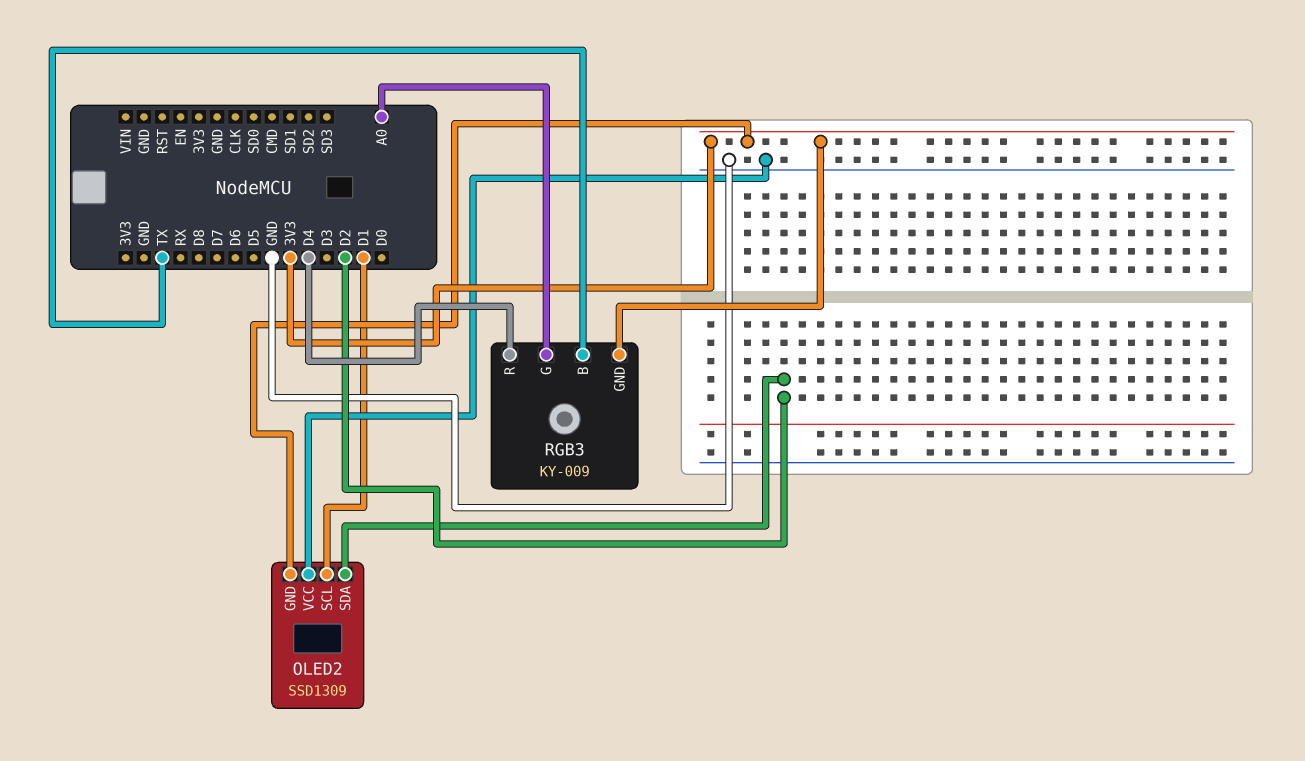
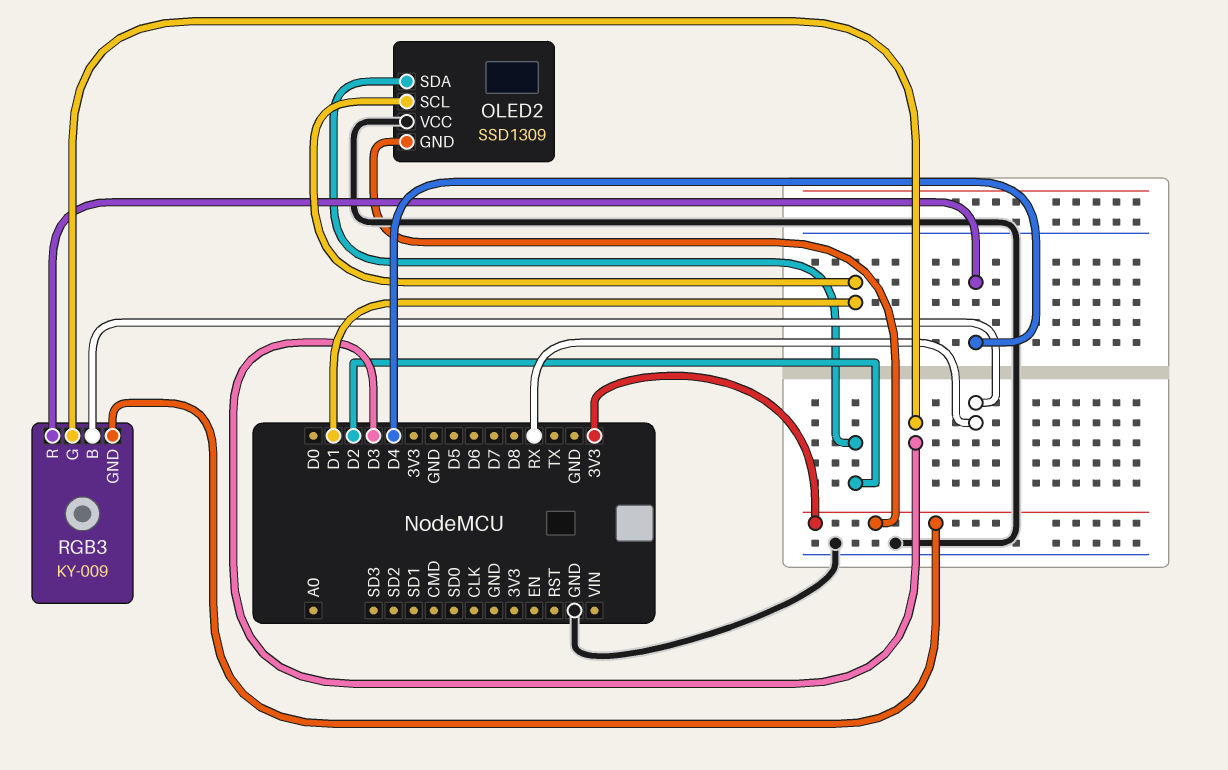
RGB3 pin B: TX -> RX
RGB3 pin G: A0 -> D3

